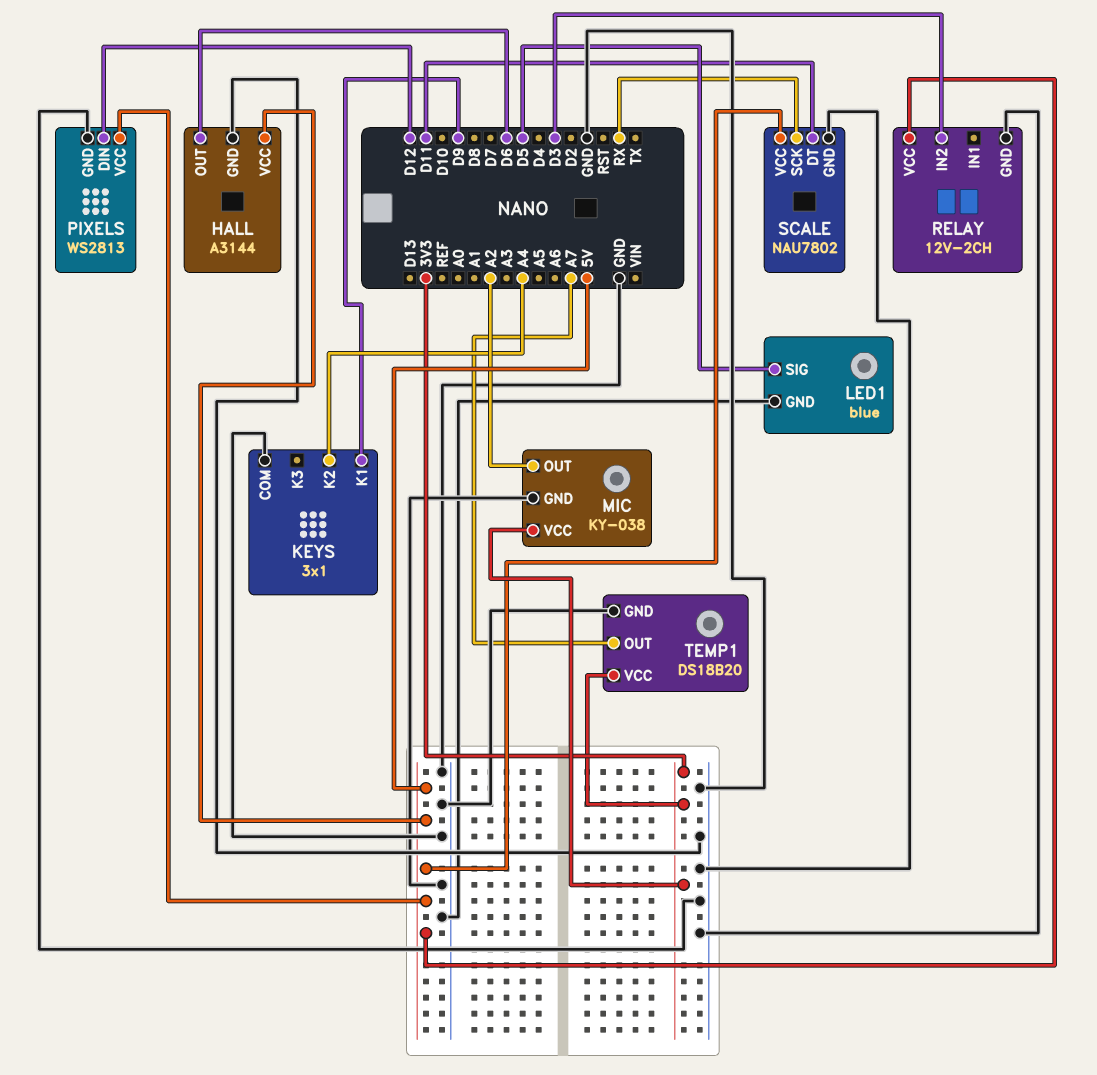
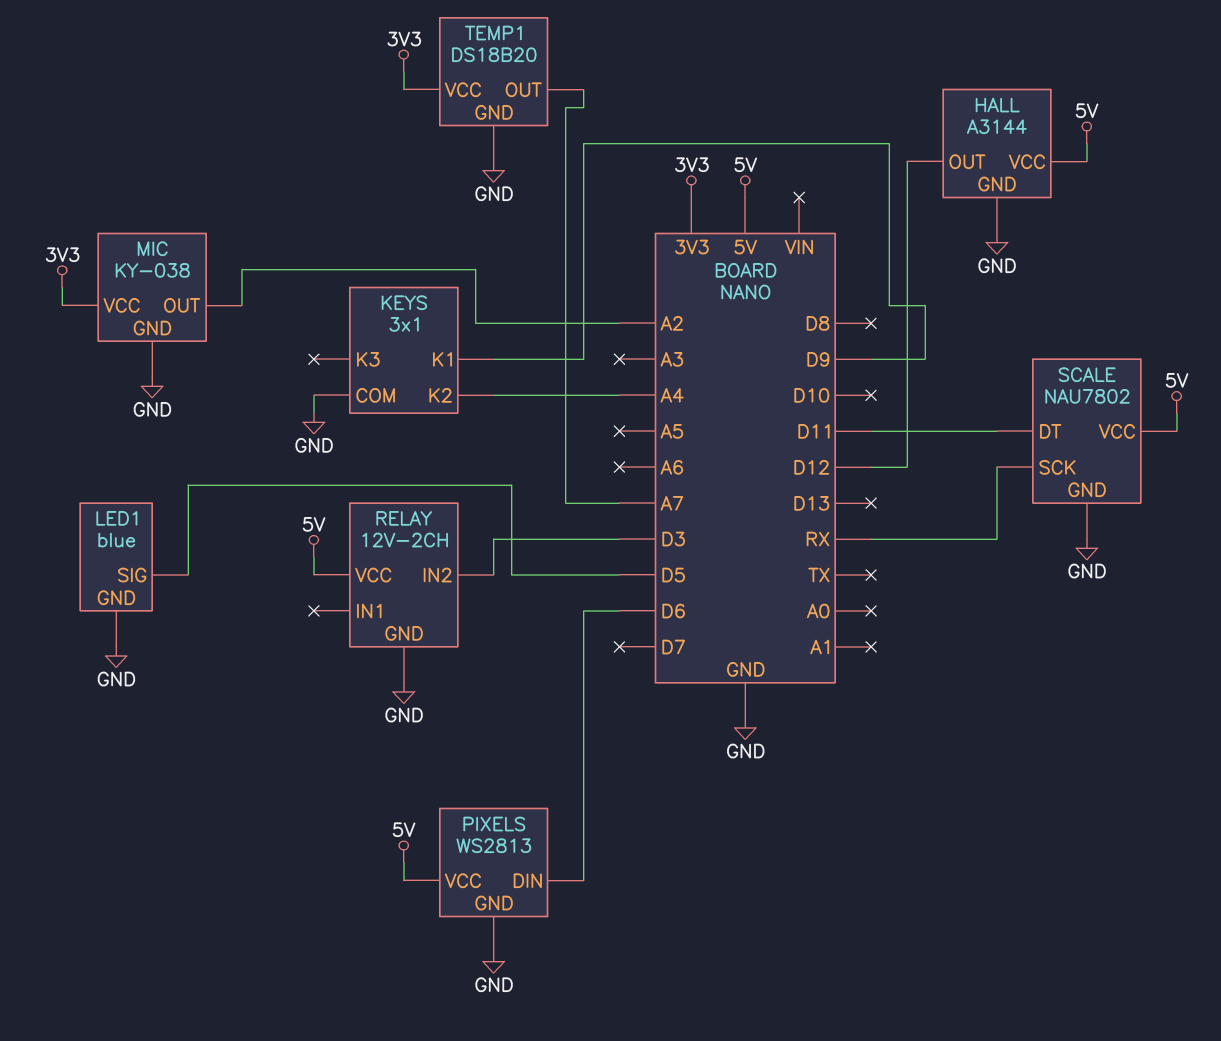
HALL pin OUT: D6 -> D12
PIXELS pin DIN: D12 -> D6

